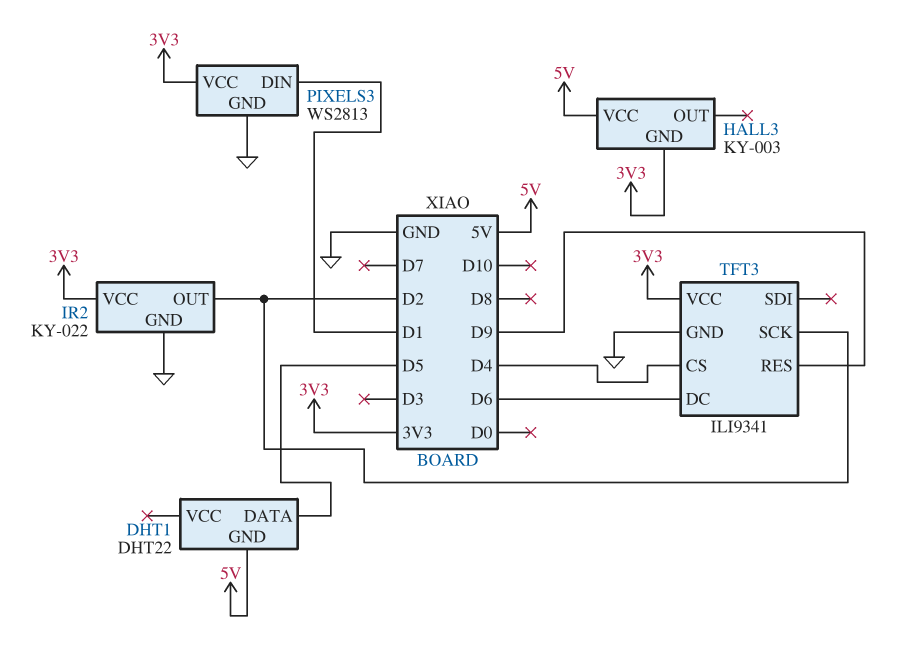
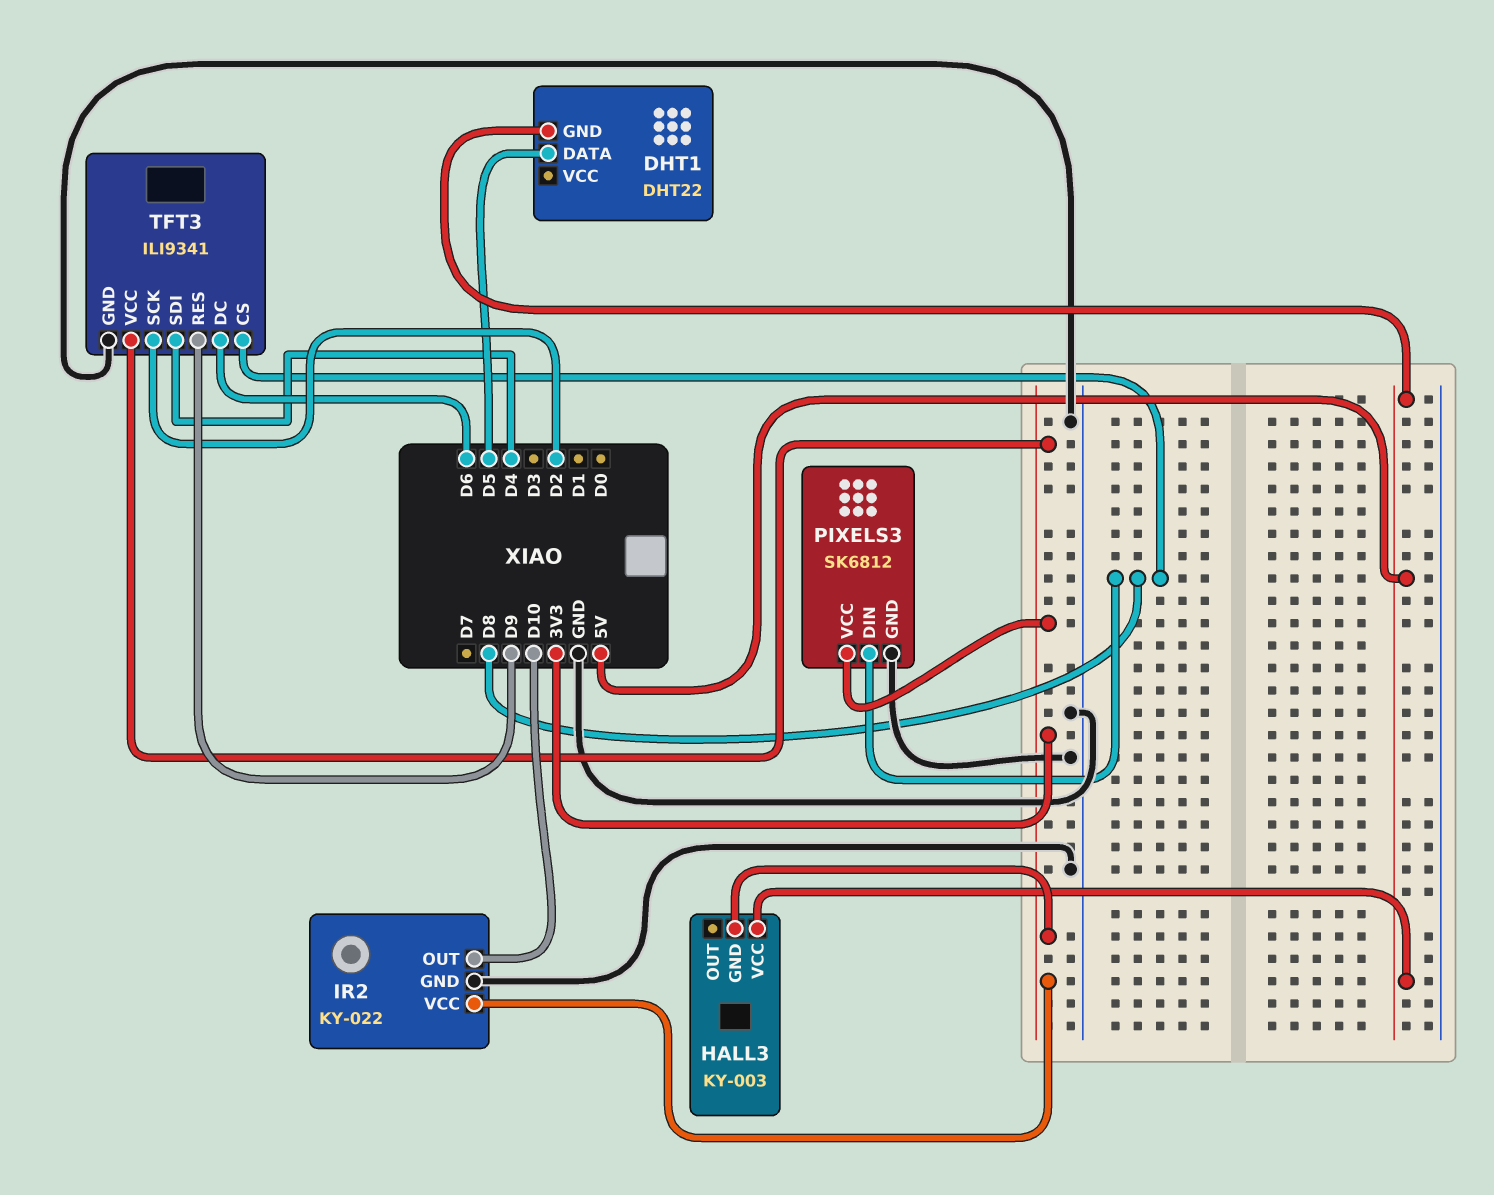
IR2 pin OUT: D2 -> D10
PIXELS3: WS2813 -> SK6812
PIXELS3 pin DIN: D1 -> D8
TFT3 pin CS: D4 -> D8
TFT3 pin SDI: none -> D4

